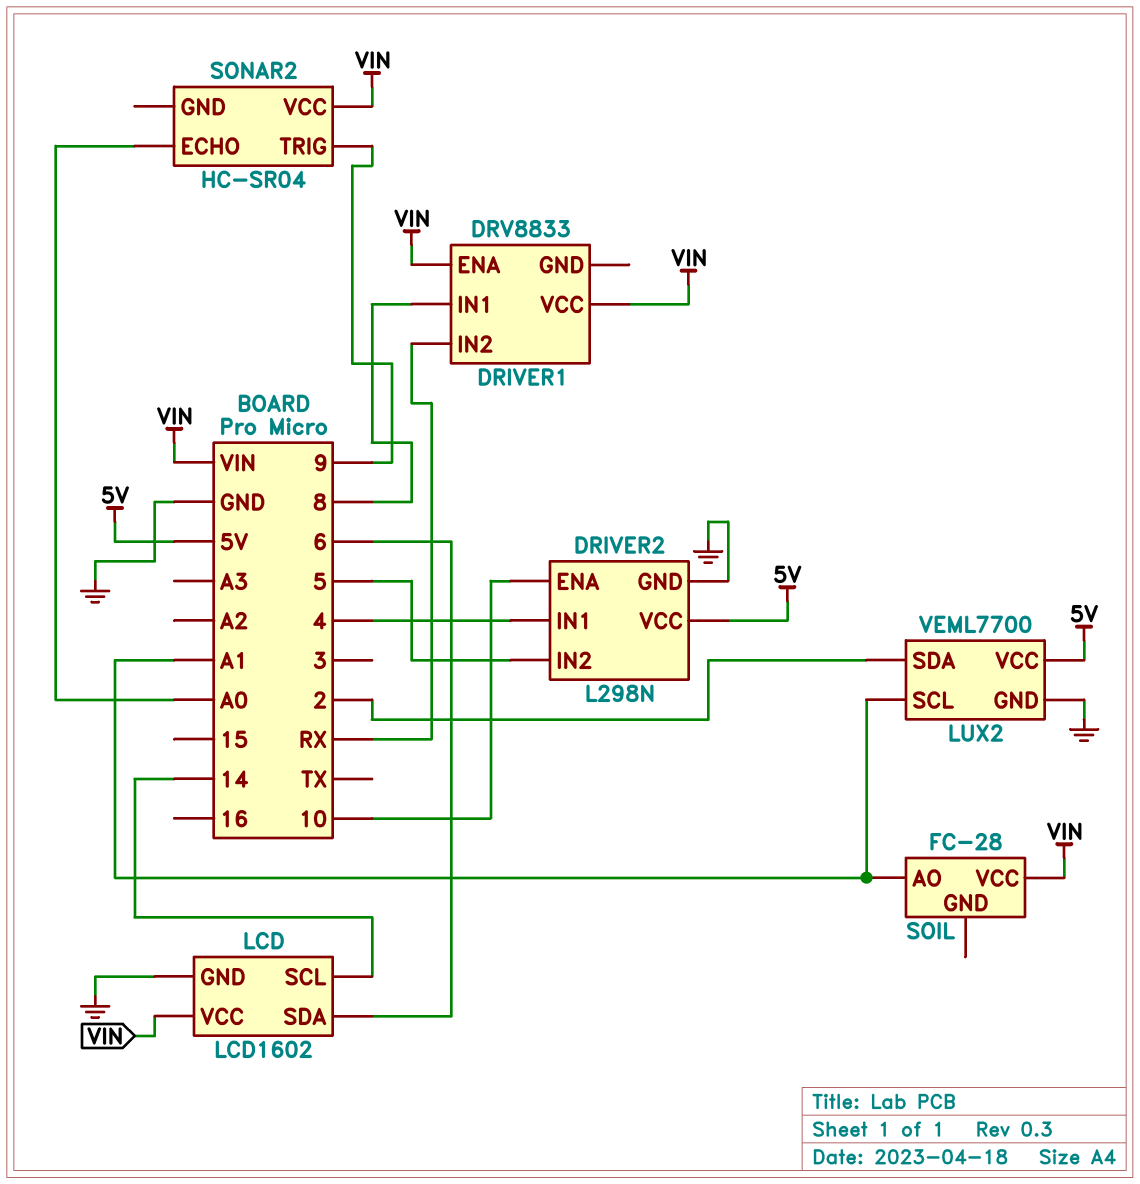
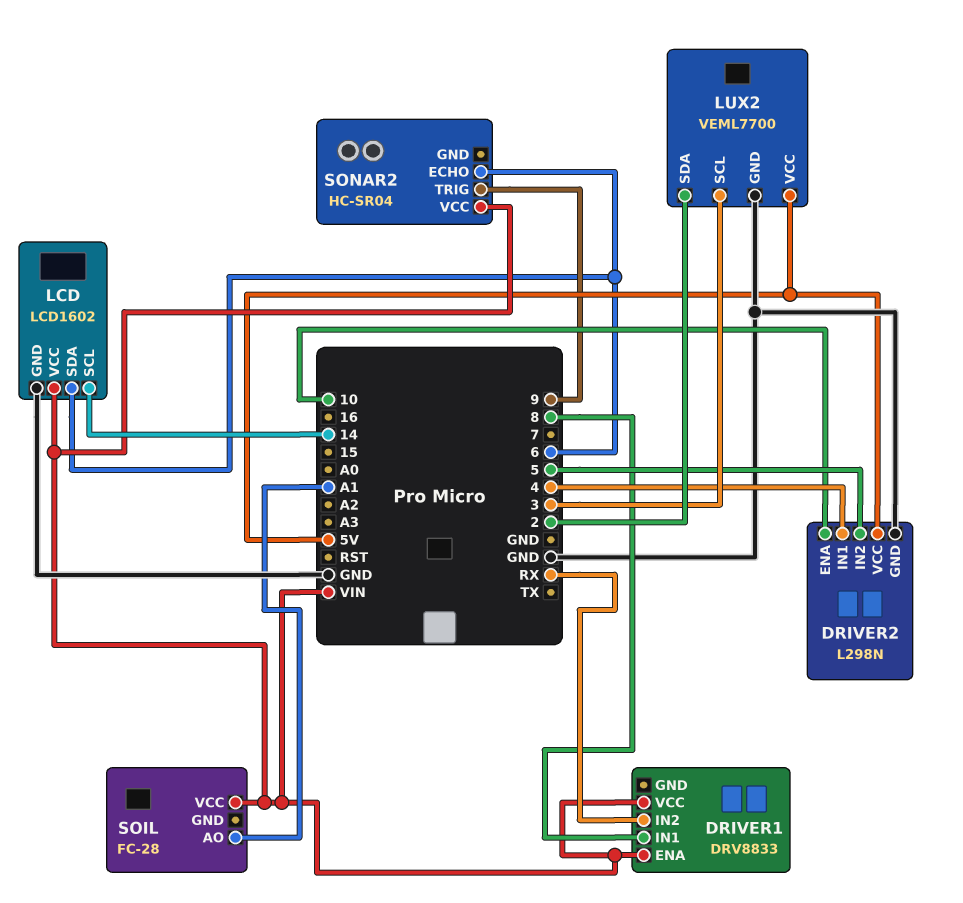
LUX2 pin SCL: A1 -> 3
SONAR2 pin ECHO: A0 -> 6

